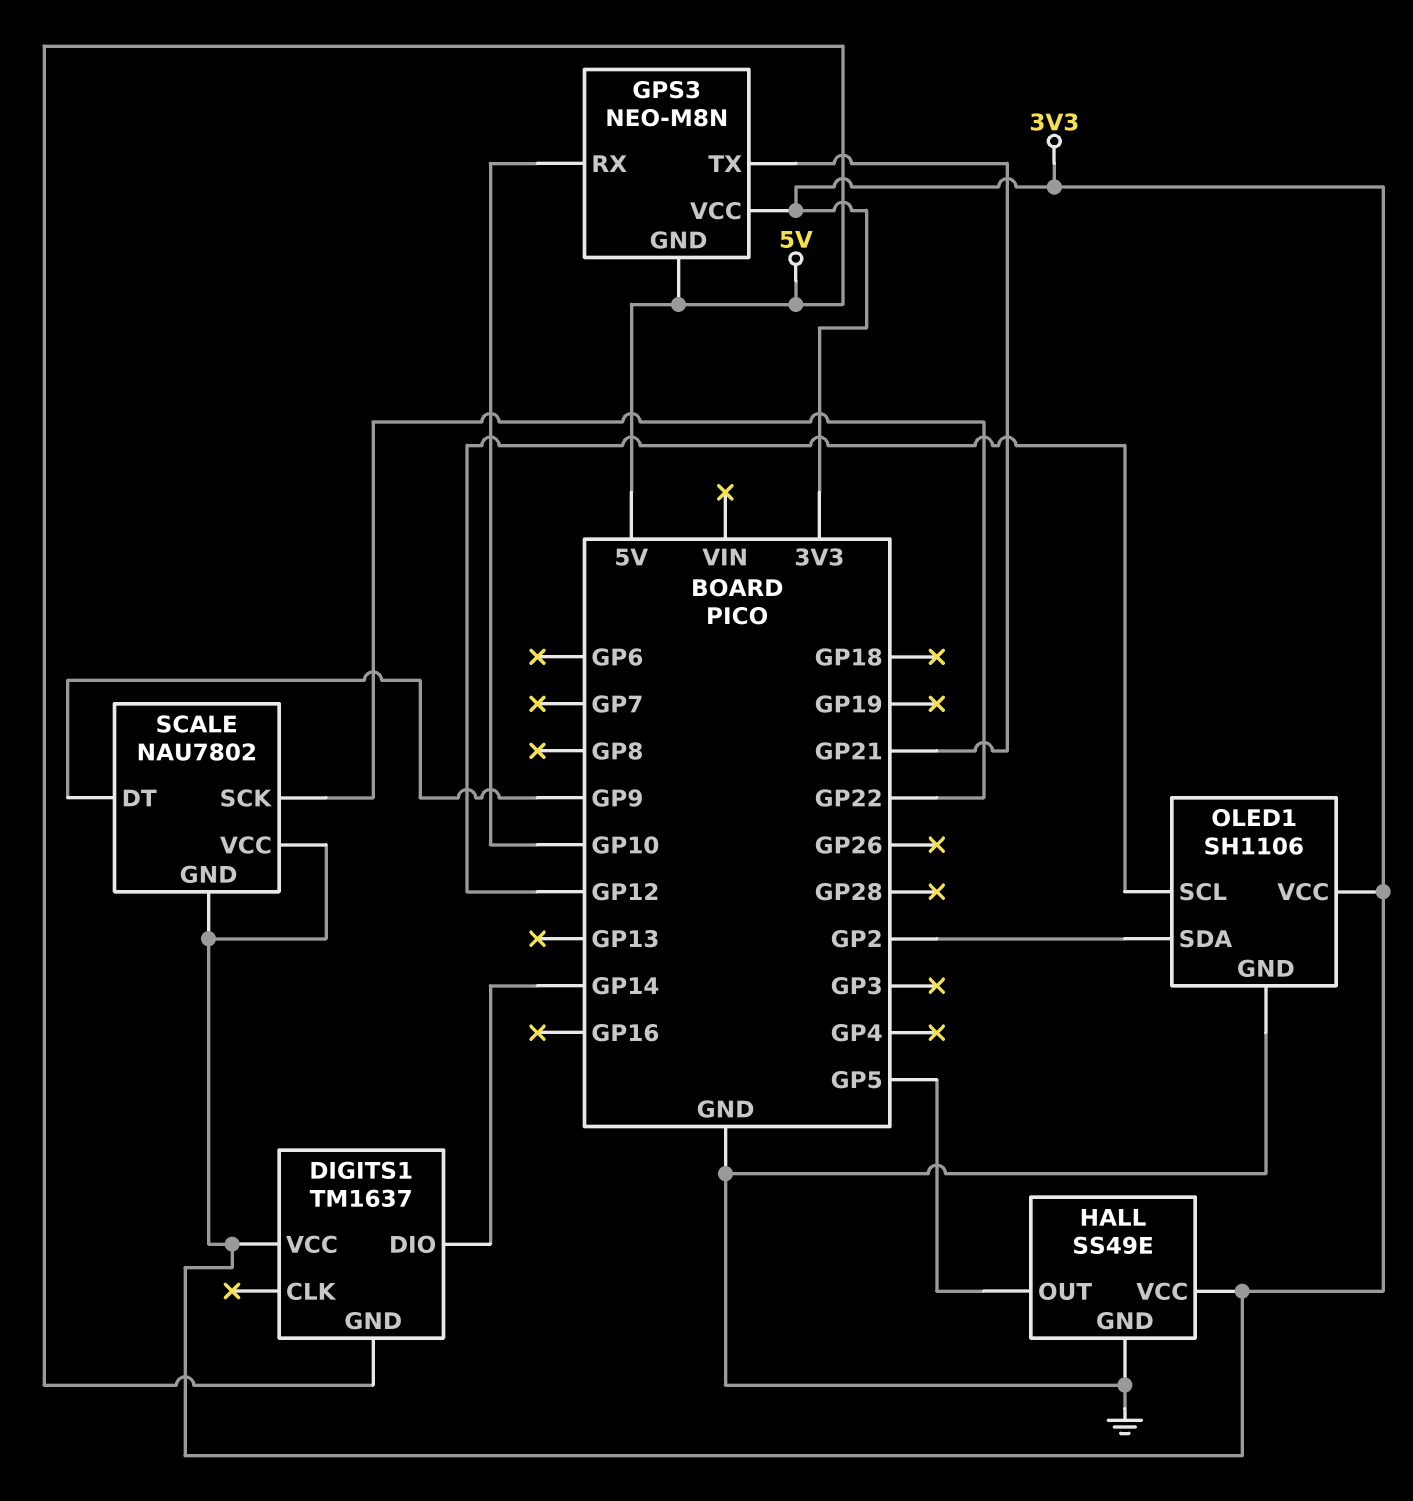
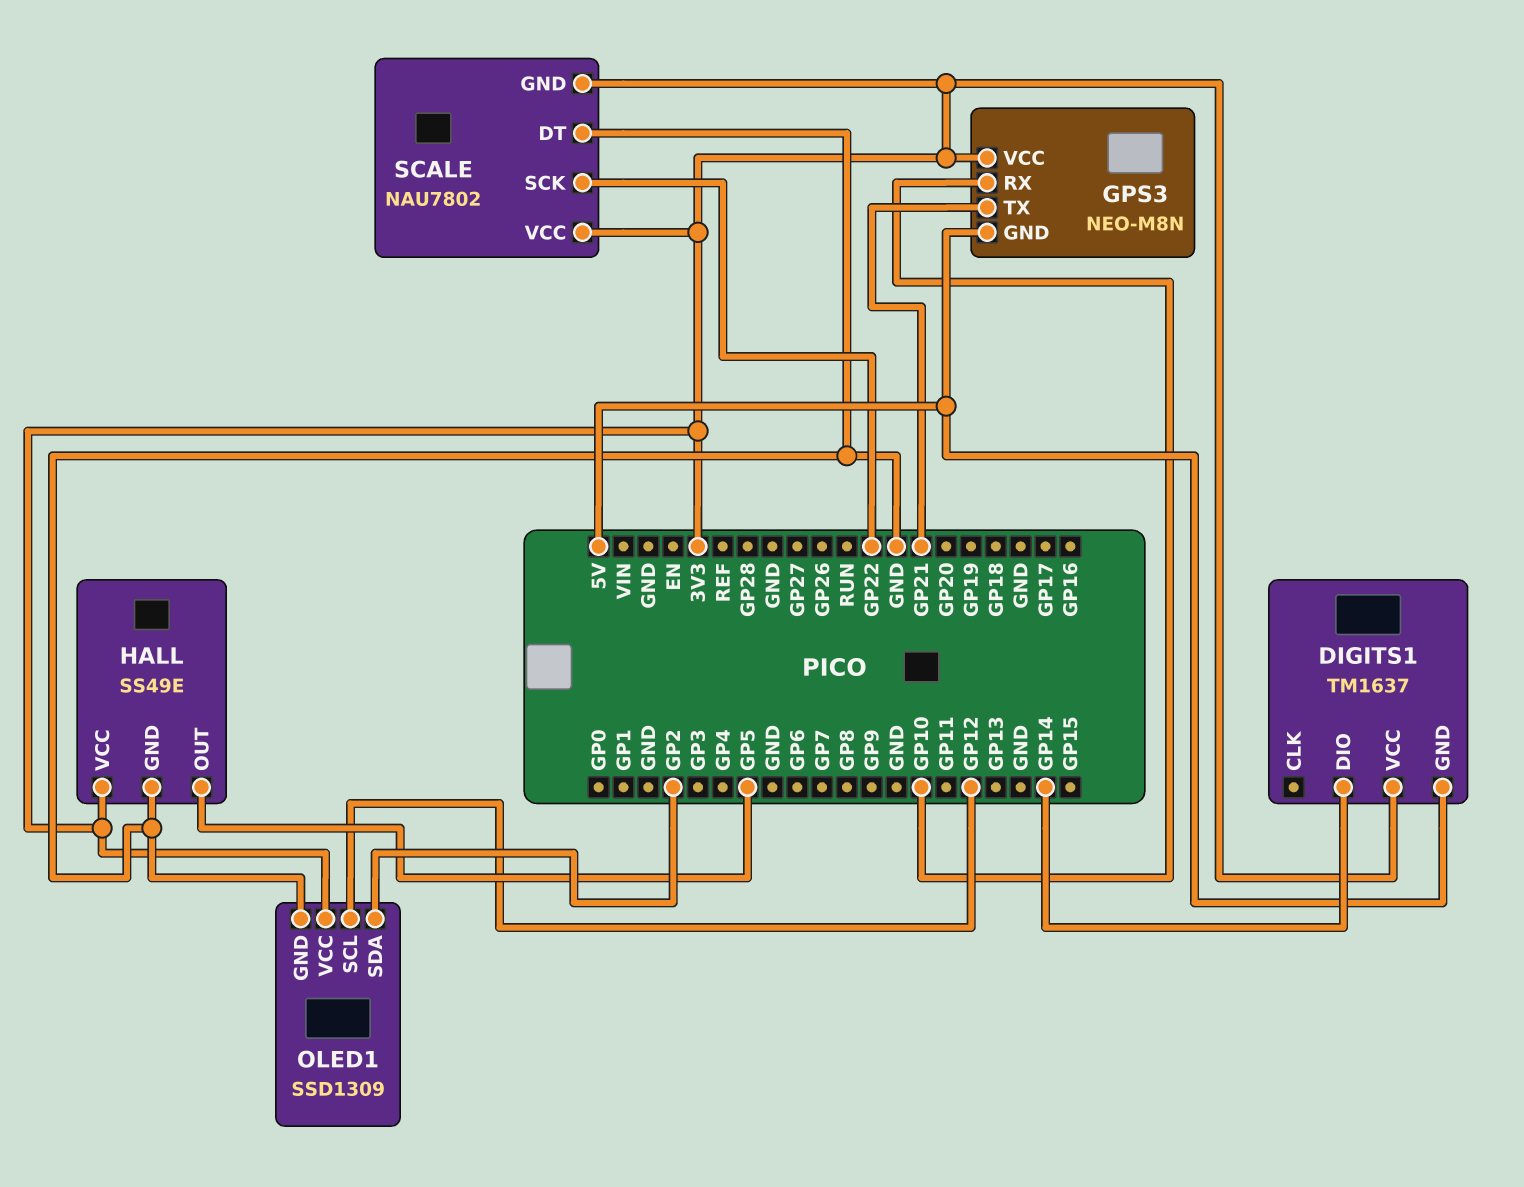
OLED1: SH1106 -> SSD1309
SCALE pin DT: GP9 -> GND

